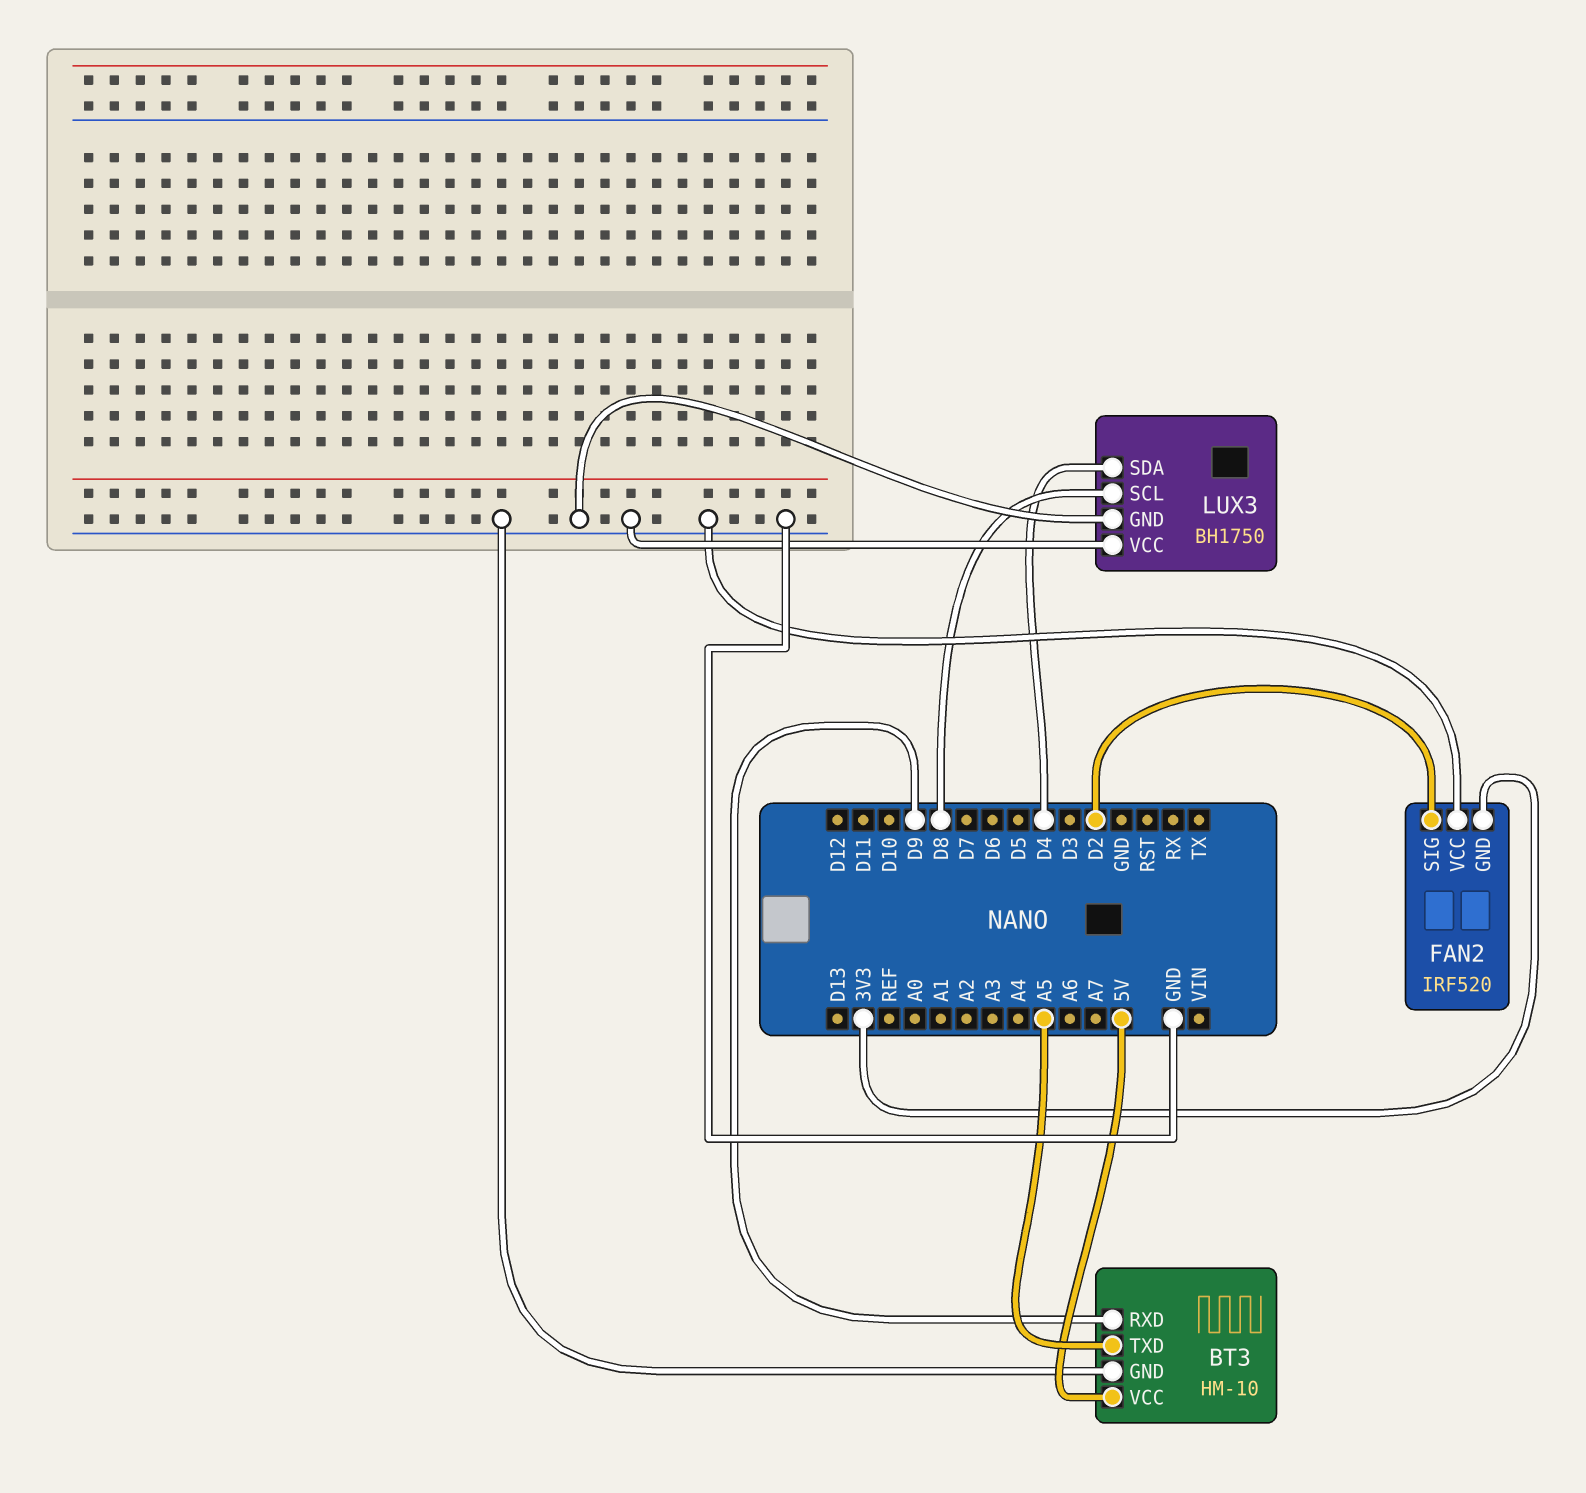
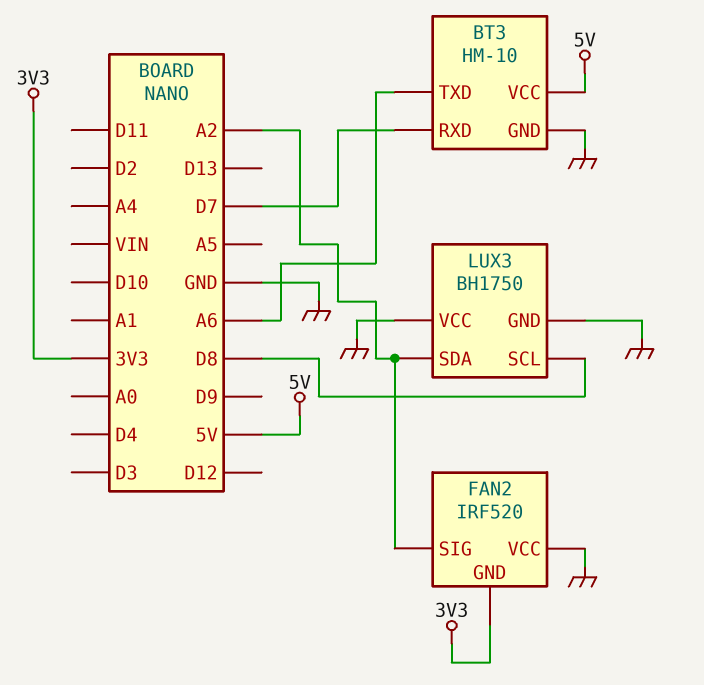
BT3 pin RXD: D9 -> D7
BT3 pin TXD: A5 -> A6
FAN2 pin SIG: D2 -> A2
LUX3 pin SDA: D4 -> A2

